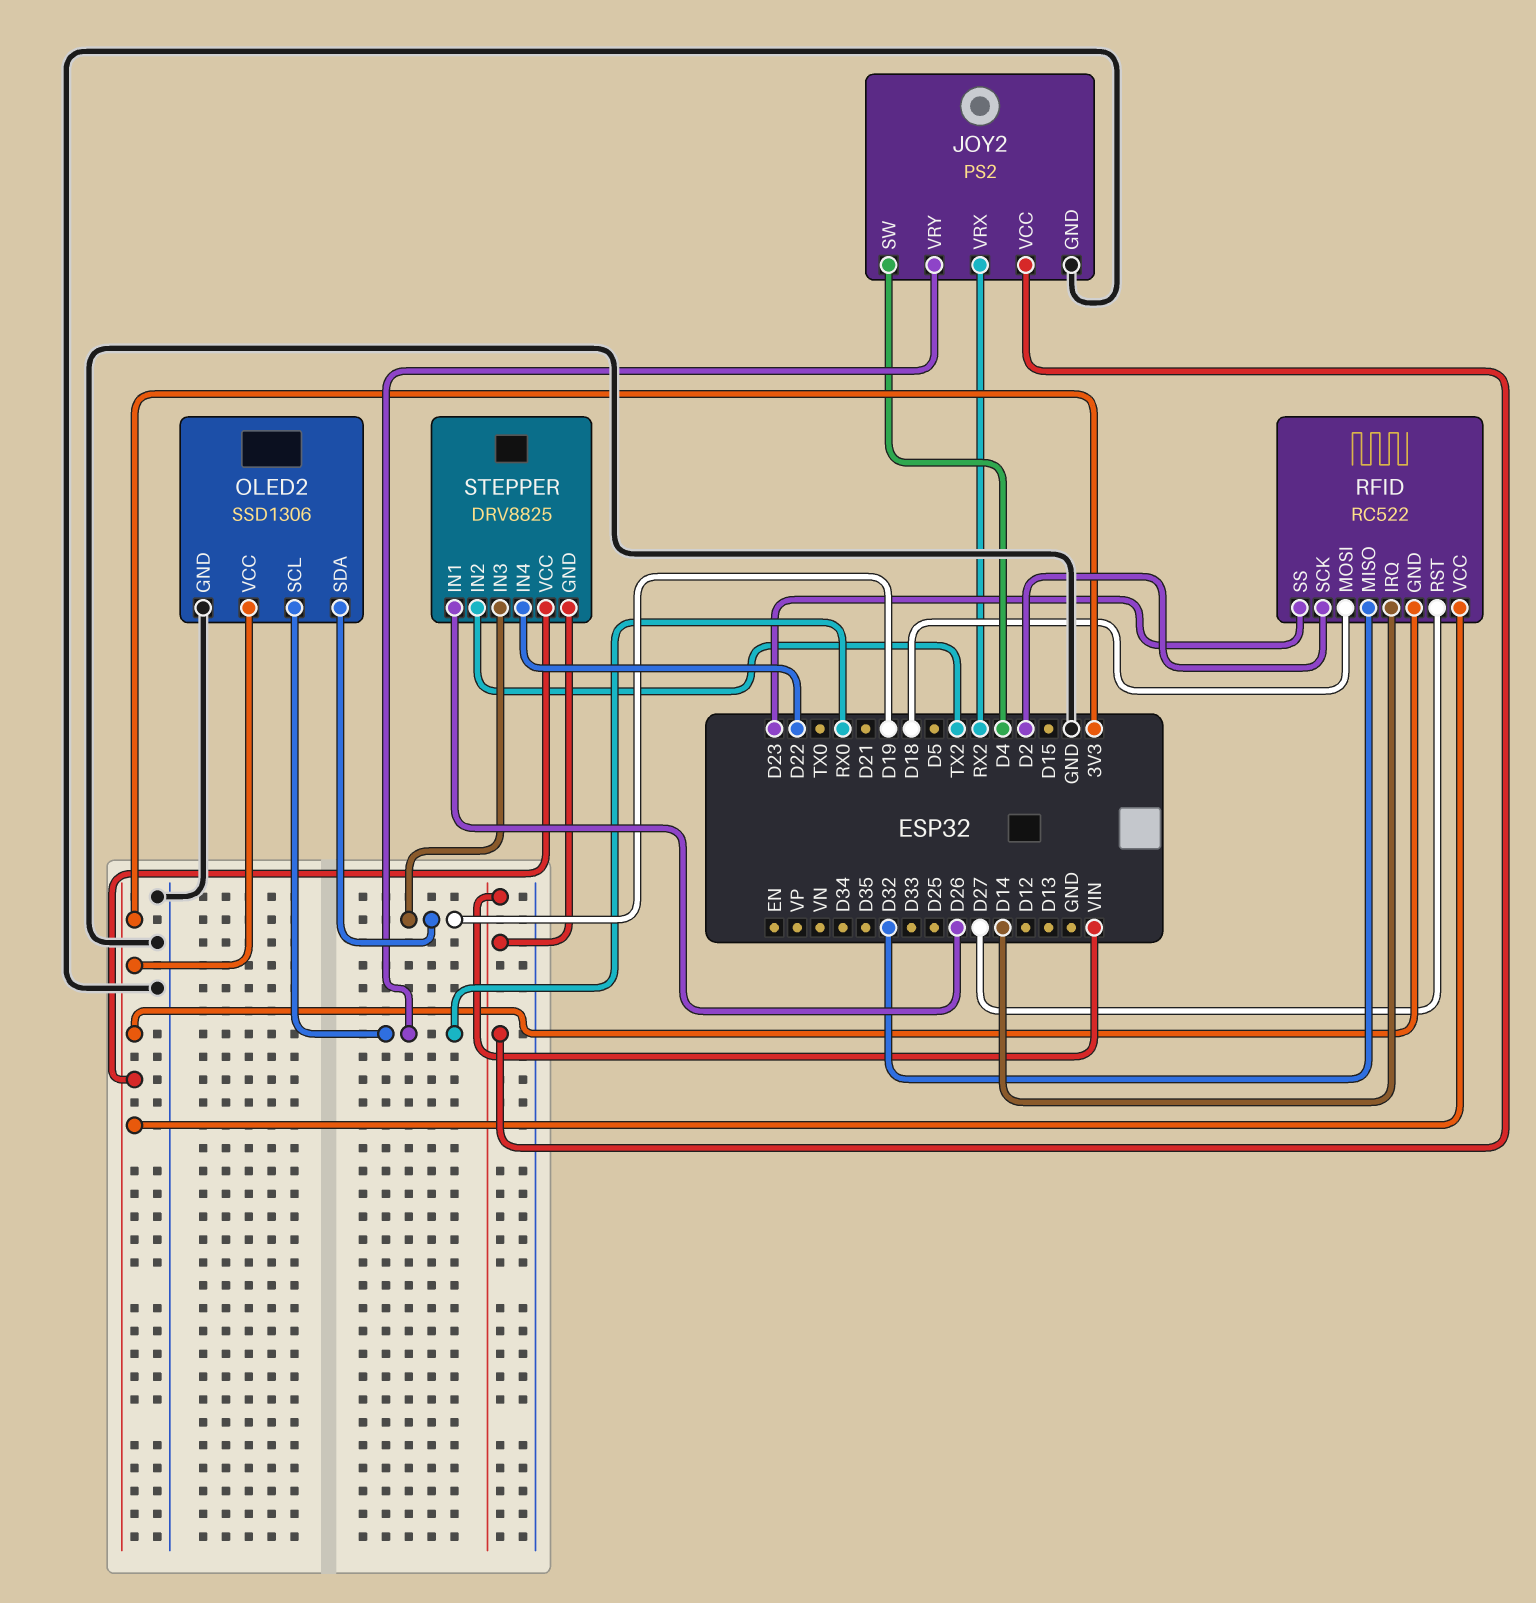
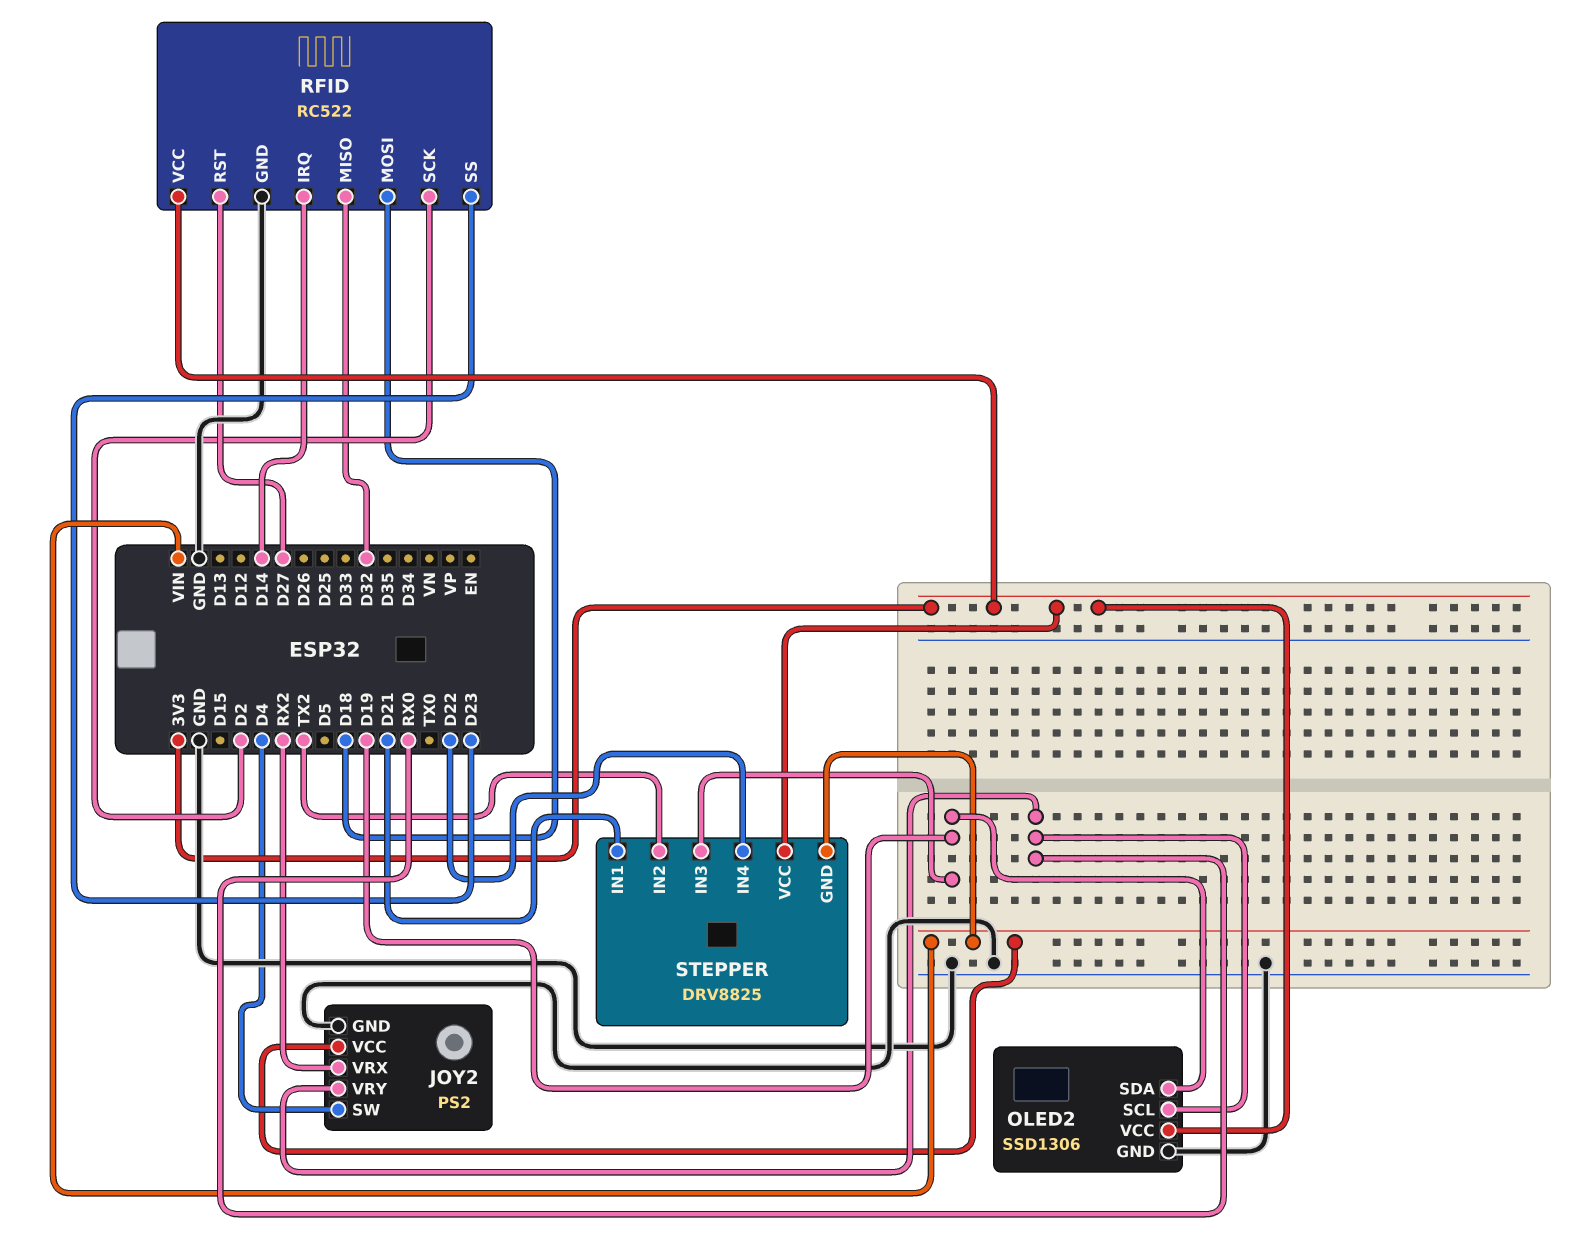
RFID pin GND: 3V3 -> GND
STEPPER pin IN1: D26 -> D21

